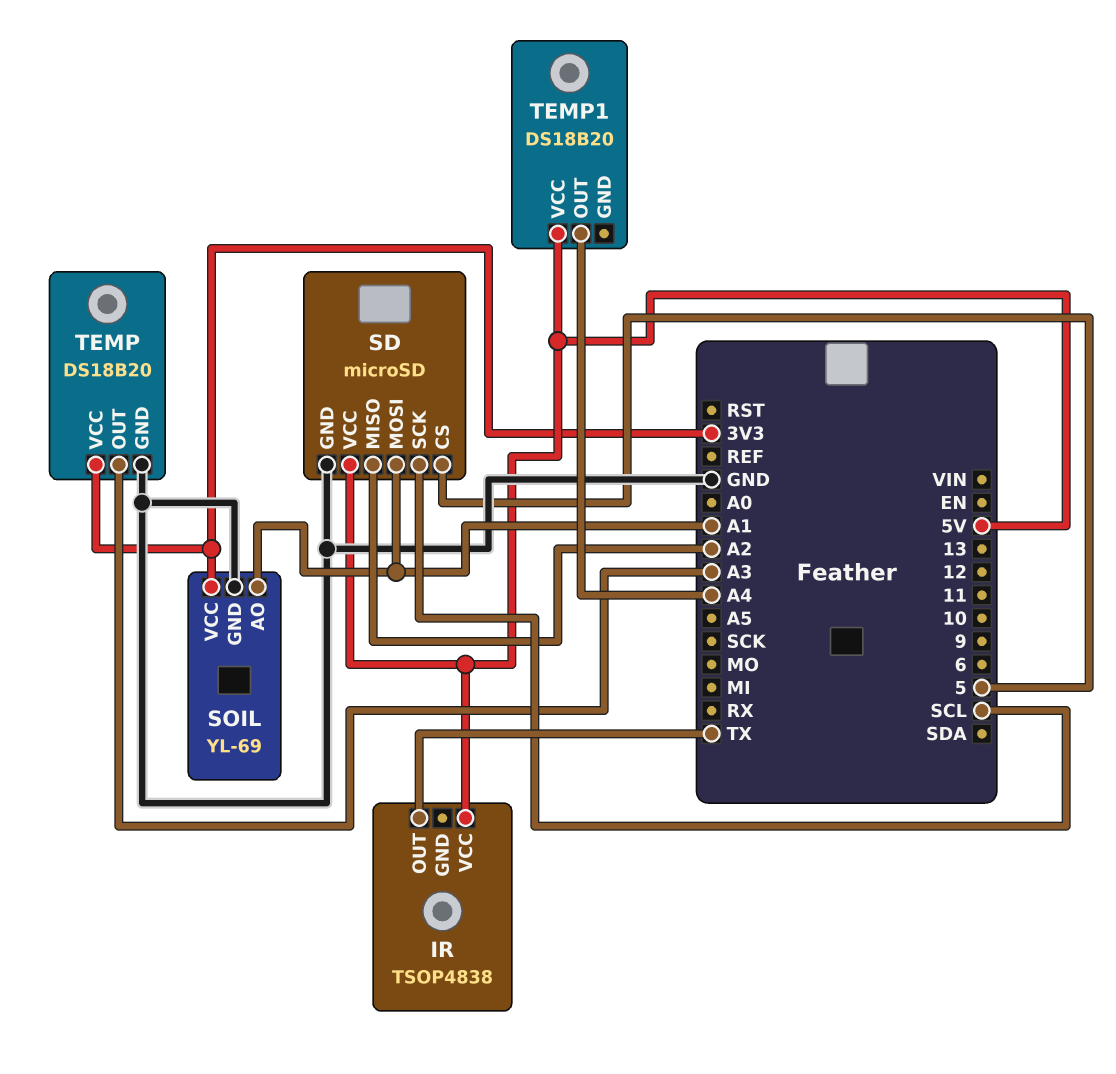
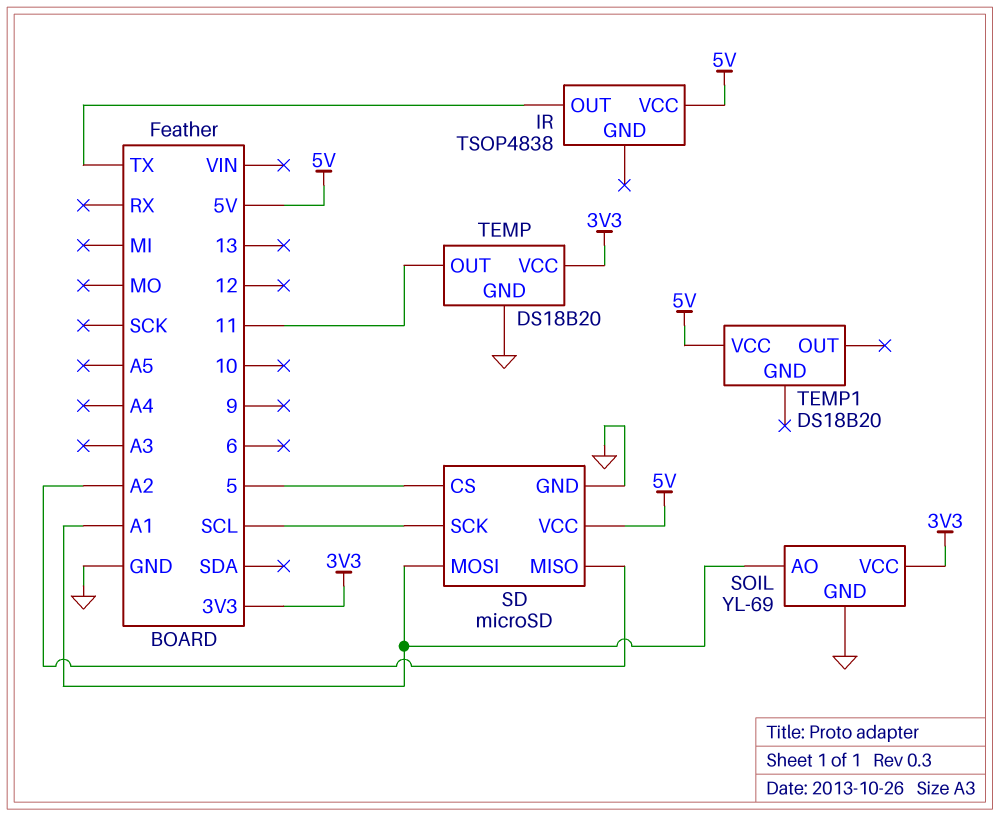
TEMP pin OUT: A3 -> 11
TEMP1 pin OUT: A4 -> none

